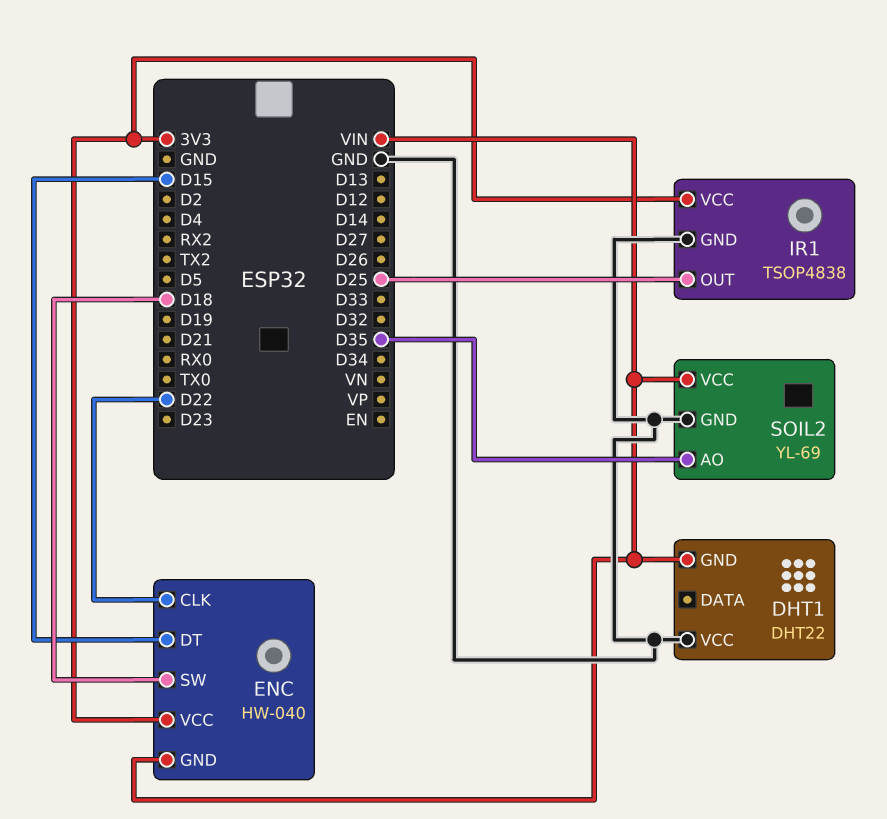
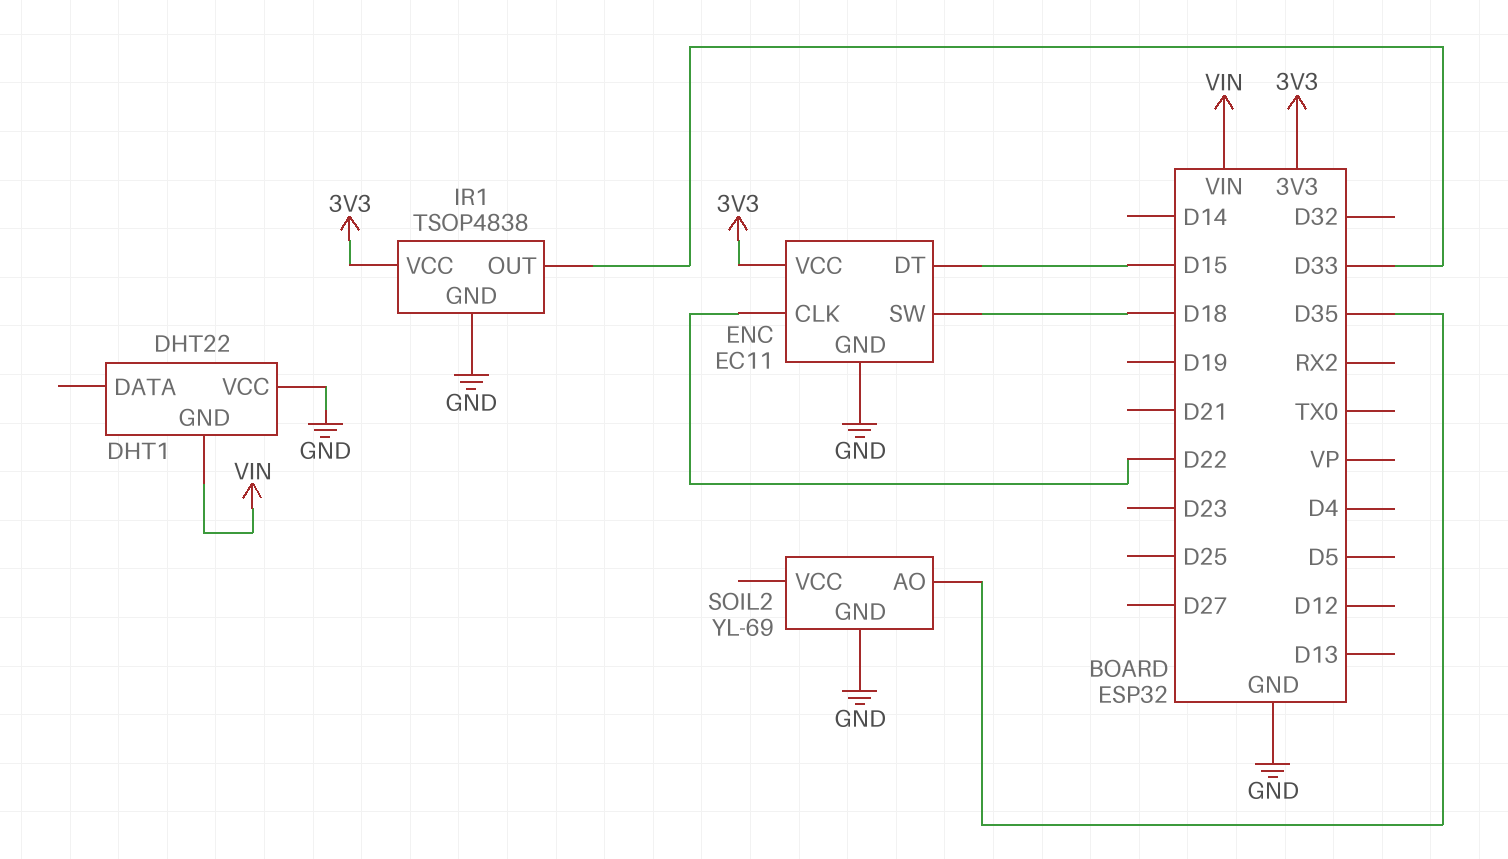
ENC: HW-040 -> EC11
ENC pin GND: VIN -> GND
IR1 pin OUT: D25 -> D33
SOIL2 pin VCC: VIN -> none

